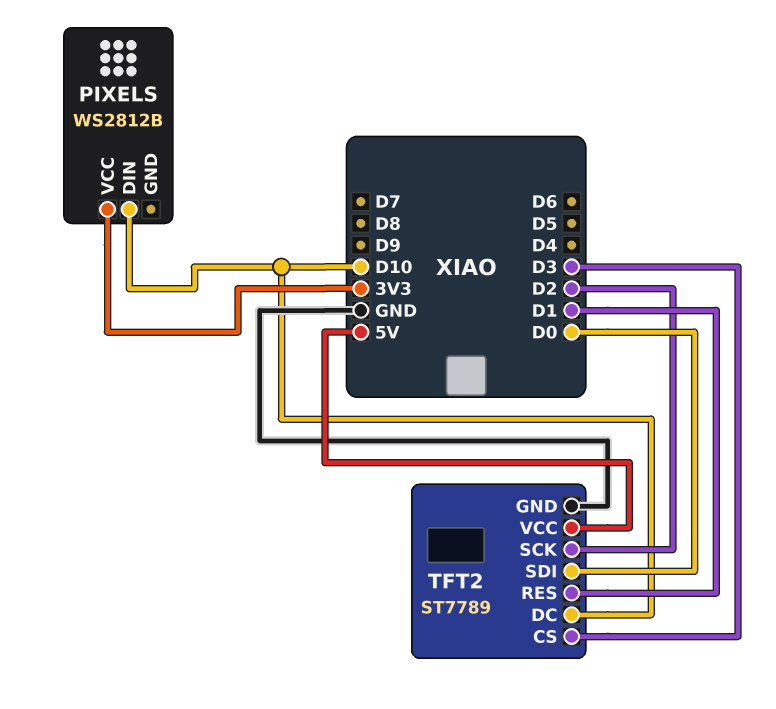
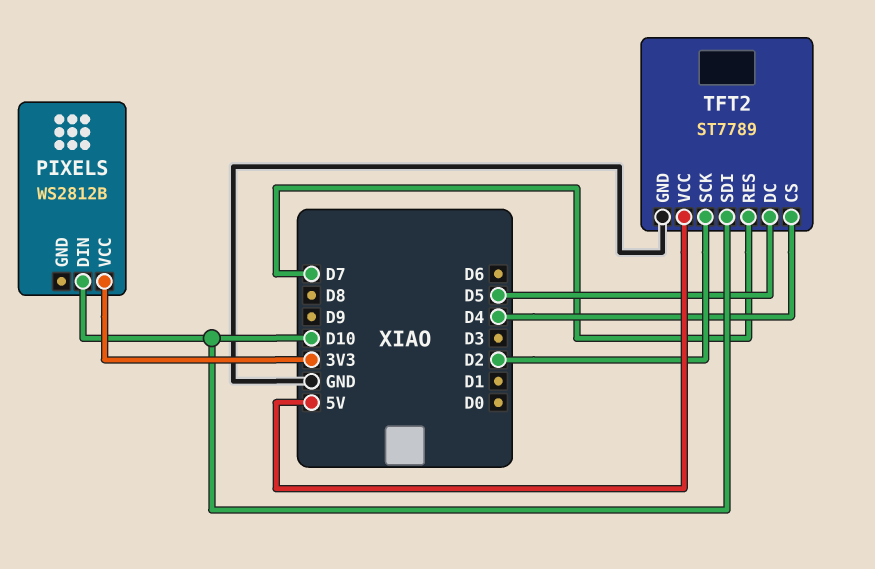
TFT2 pin CS: D3 -> D4
TFT2 pin DC: D10 -> D5
TFT2 pin RES: D1 -> D7
TFT2 pin SDI: D0 -> D10

